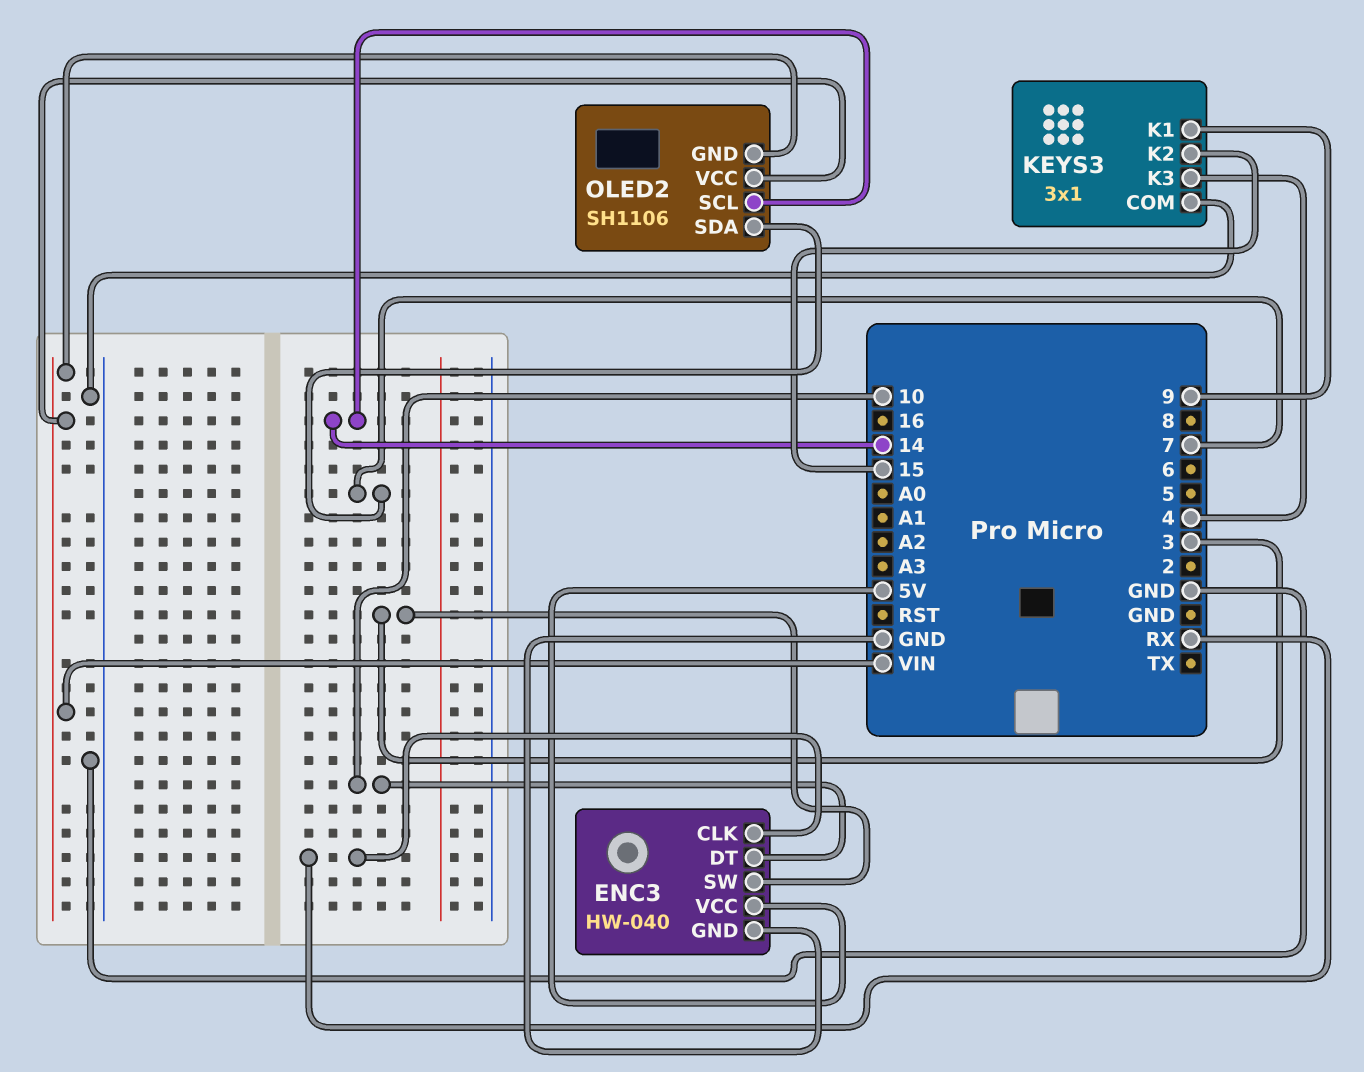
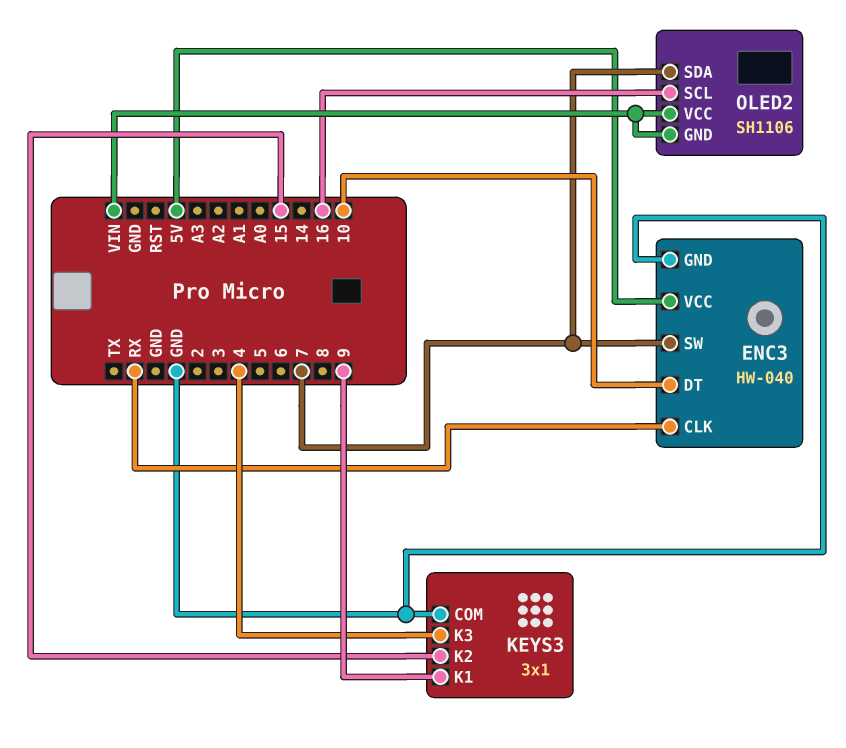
ENC3 pin SW: 3 -> 7
OLED2 pin SCL: 14 -> 16

